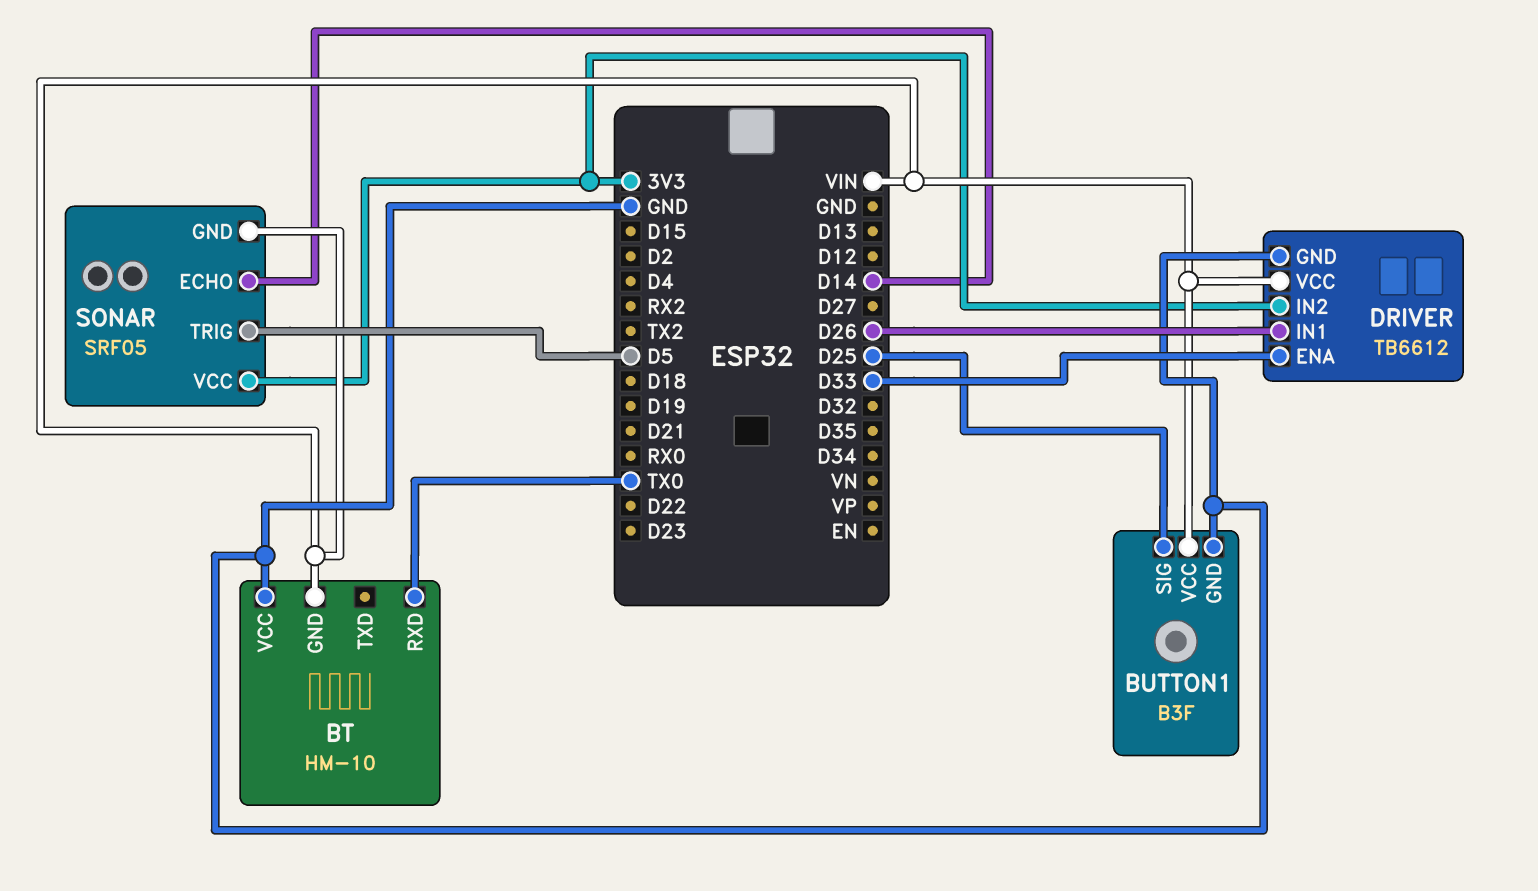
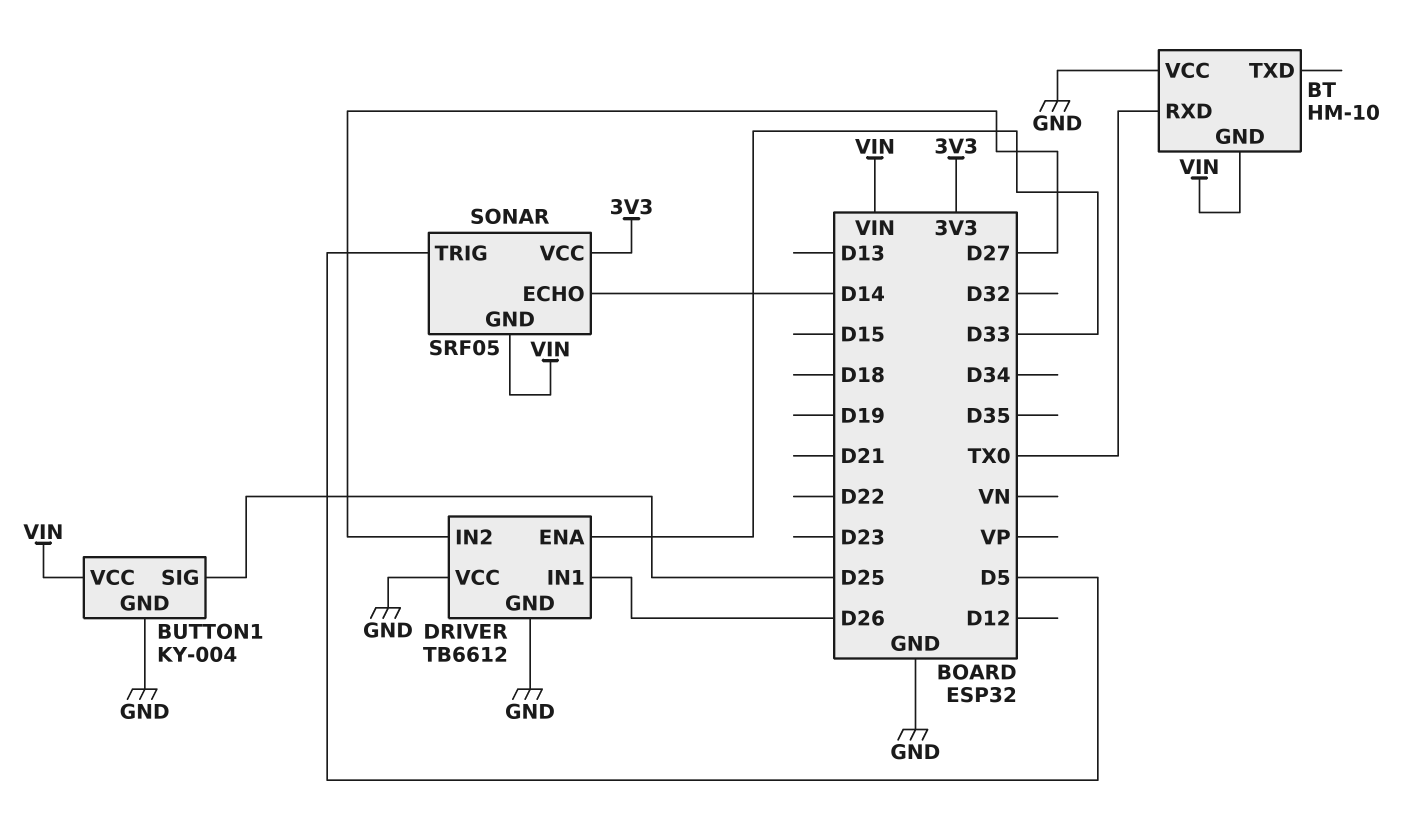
BUTTON1: B3F -> KY-004
DRIVER pin IN2: 3V3 -> D27
DRIVER pin VCC: VIN -> GND

